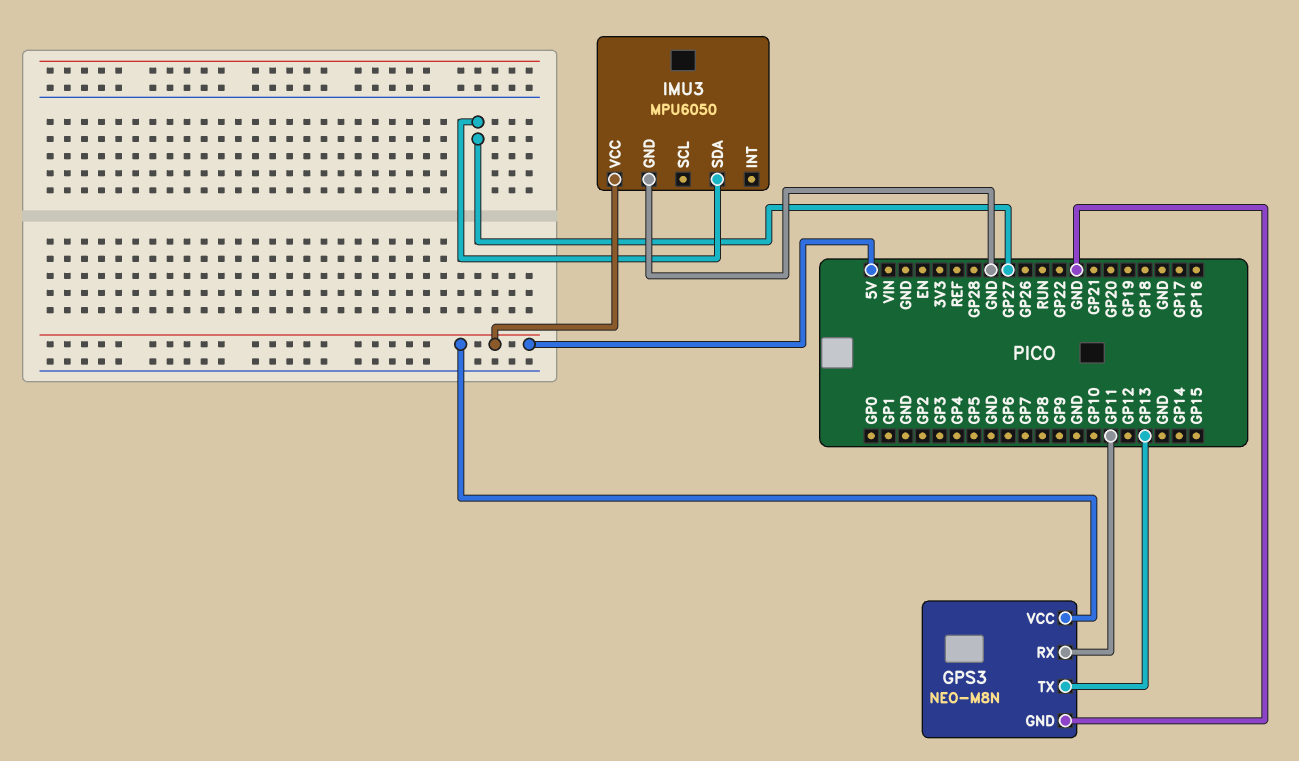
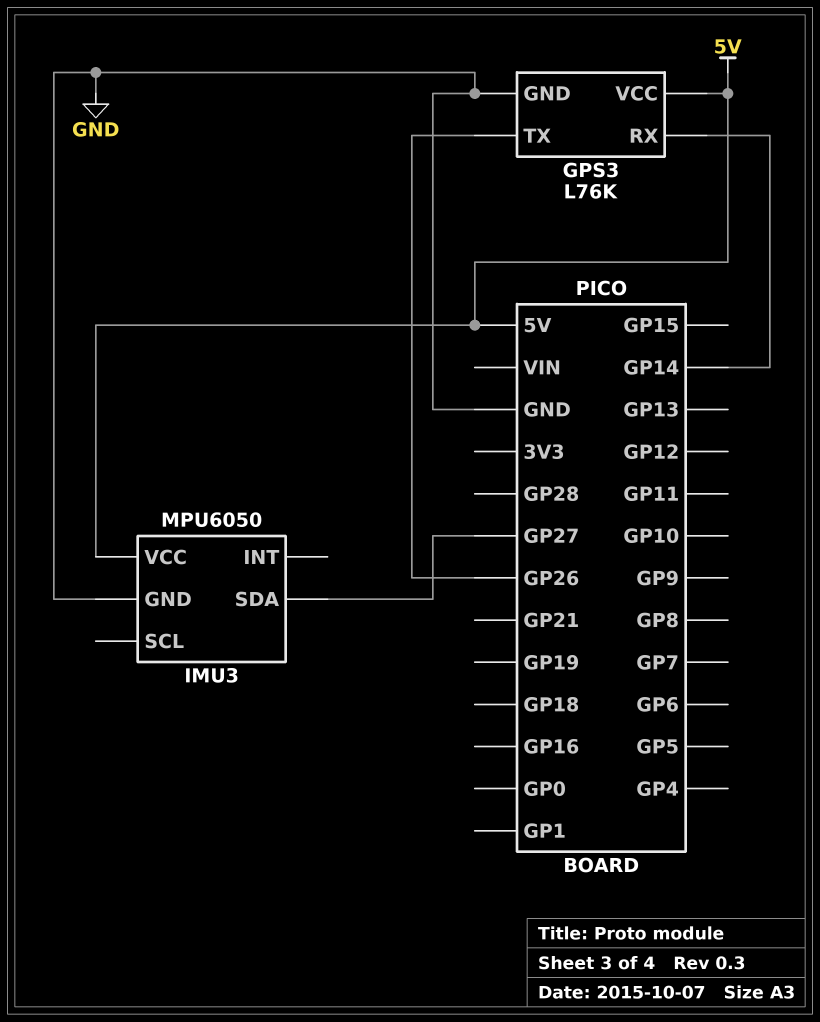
GPS3: NEO-M8N -> L76K
GPS3 pin RX: GP11 -> GP14
GPS3 pin TX: GP13 -> GP26

